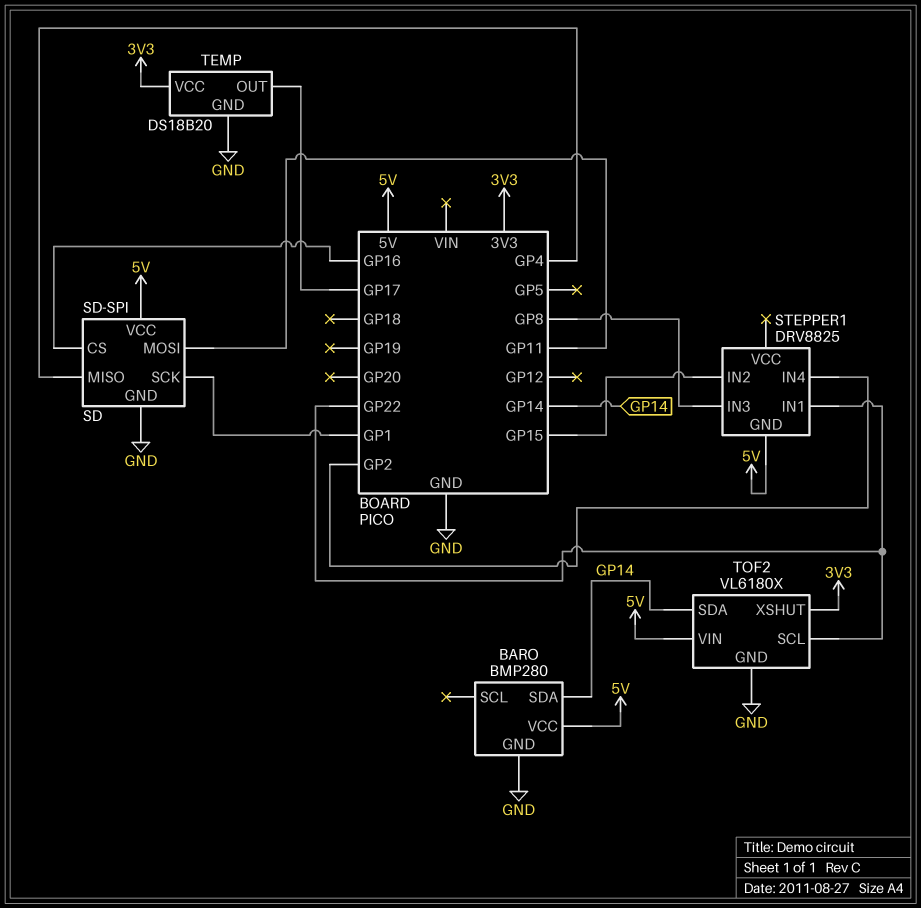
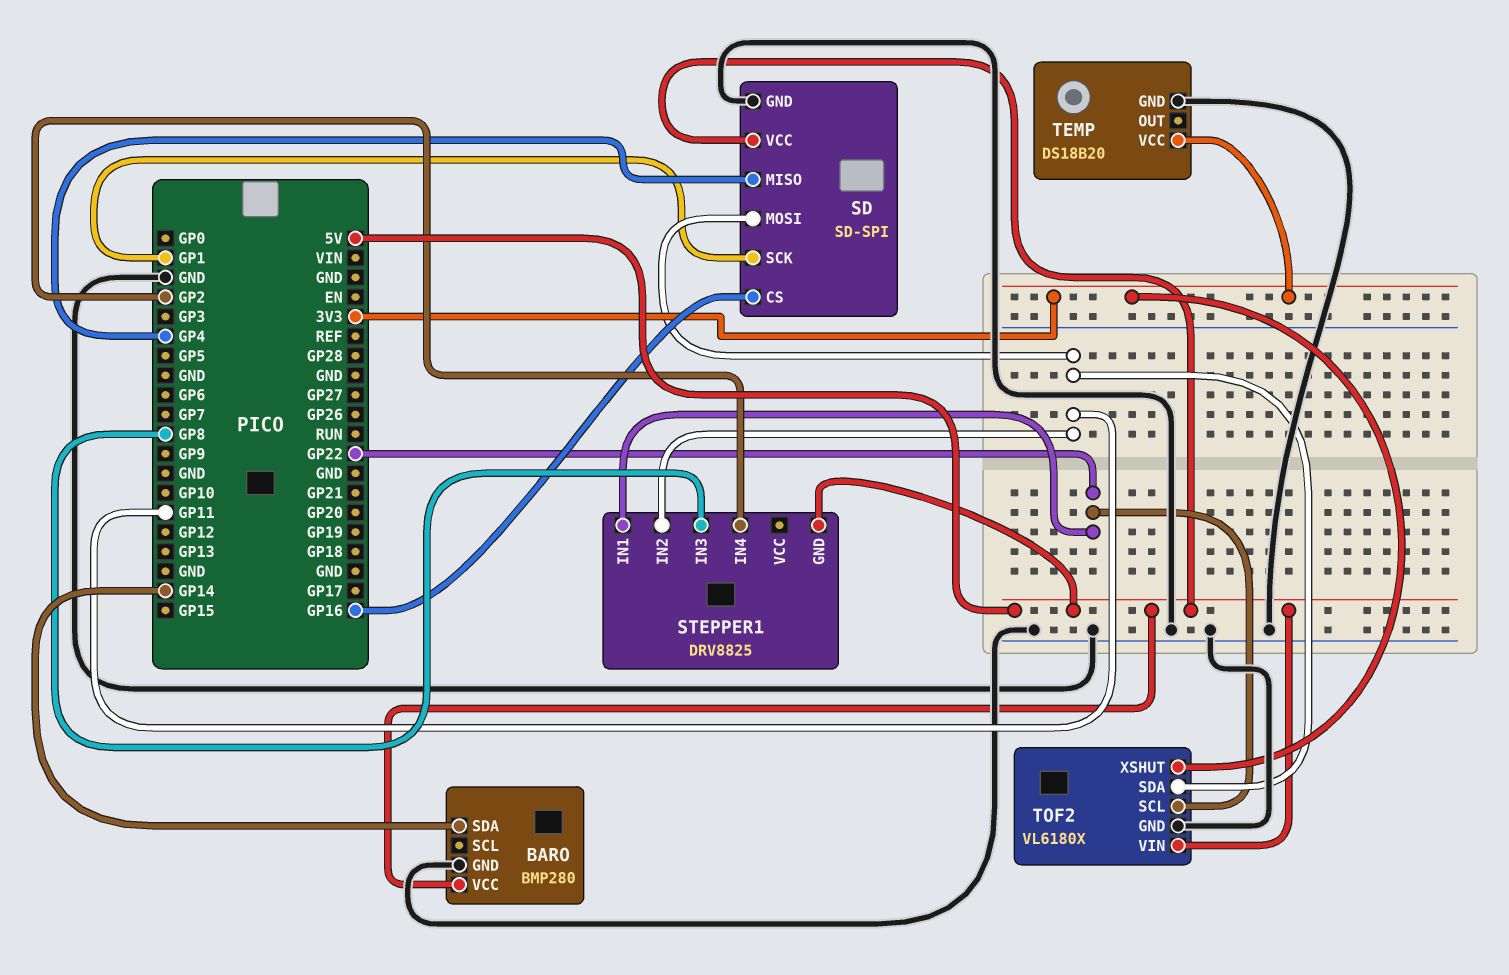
STEPPER1 pin IN2: GP15 -> GP11
TEMP pin OUT: GP17 -> none
TOF2 pin SDA: GP14 -> GP11

